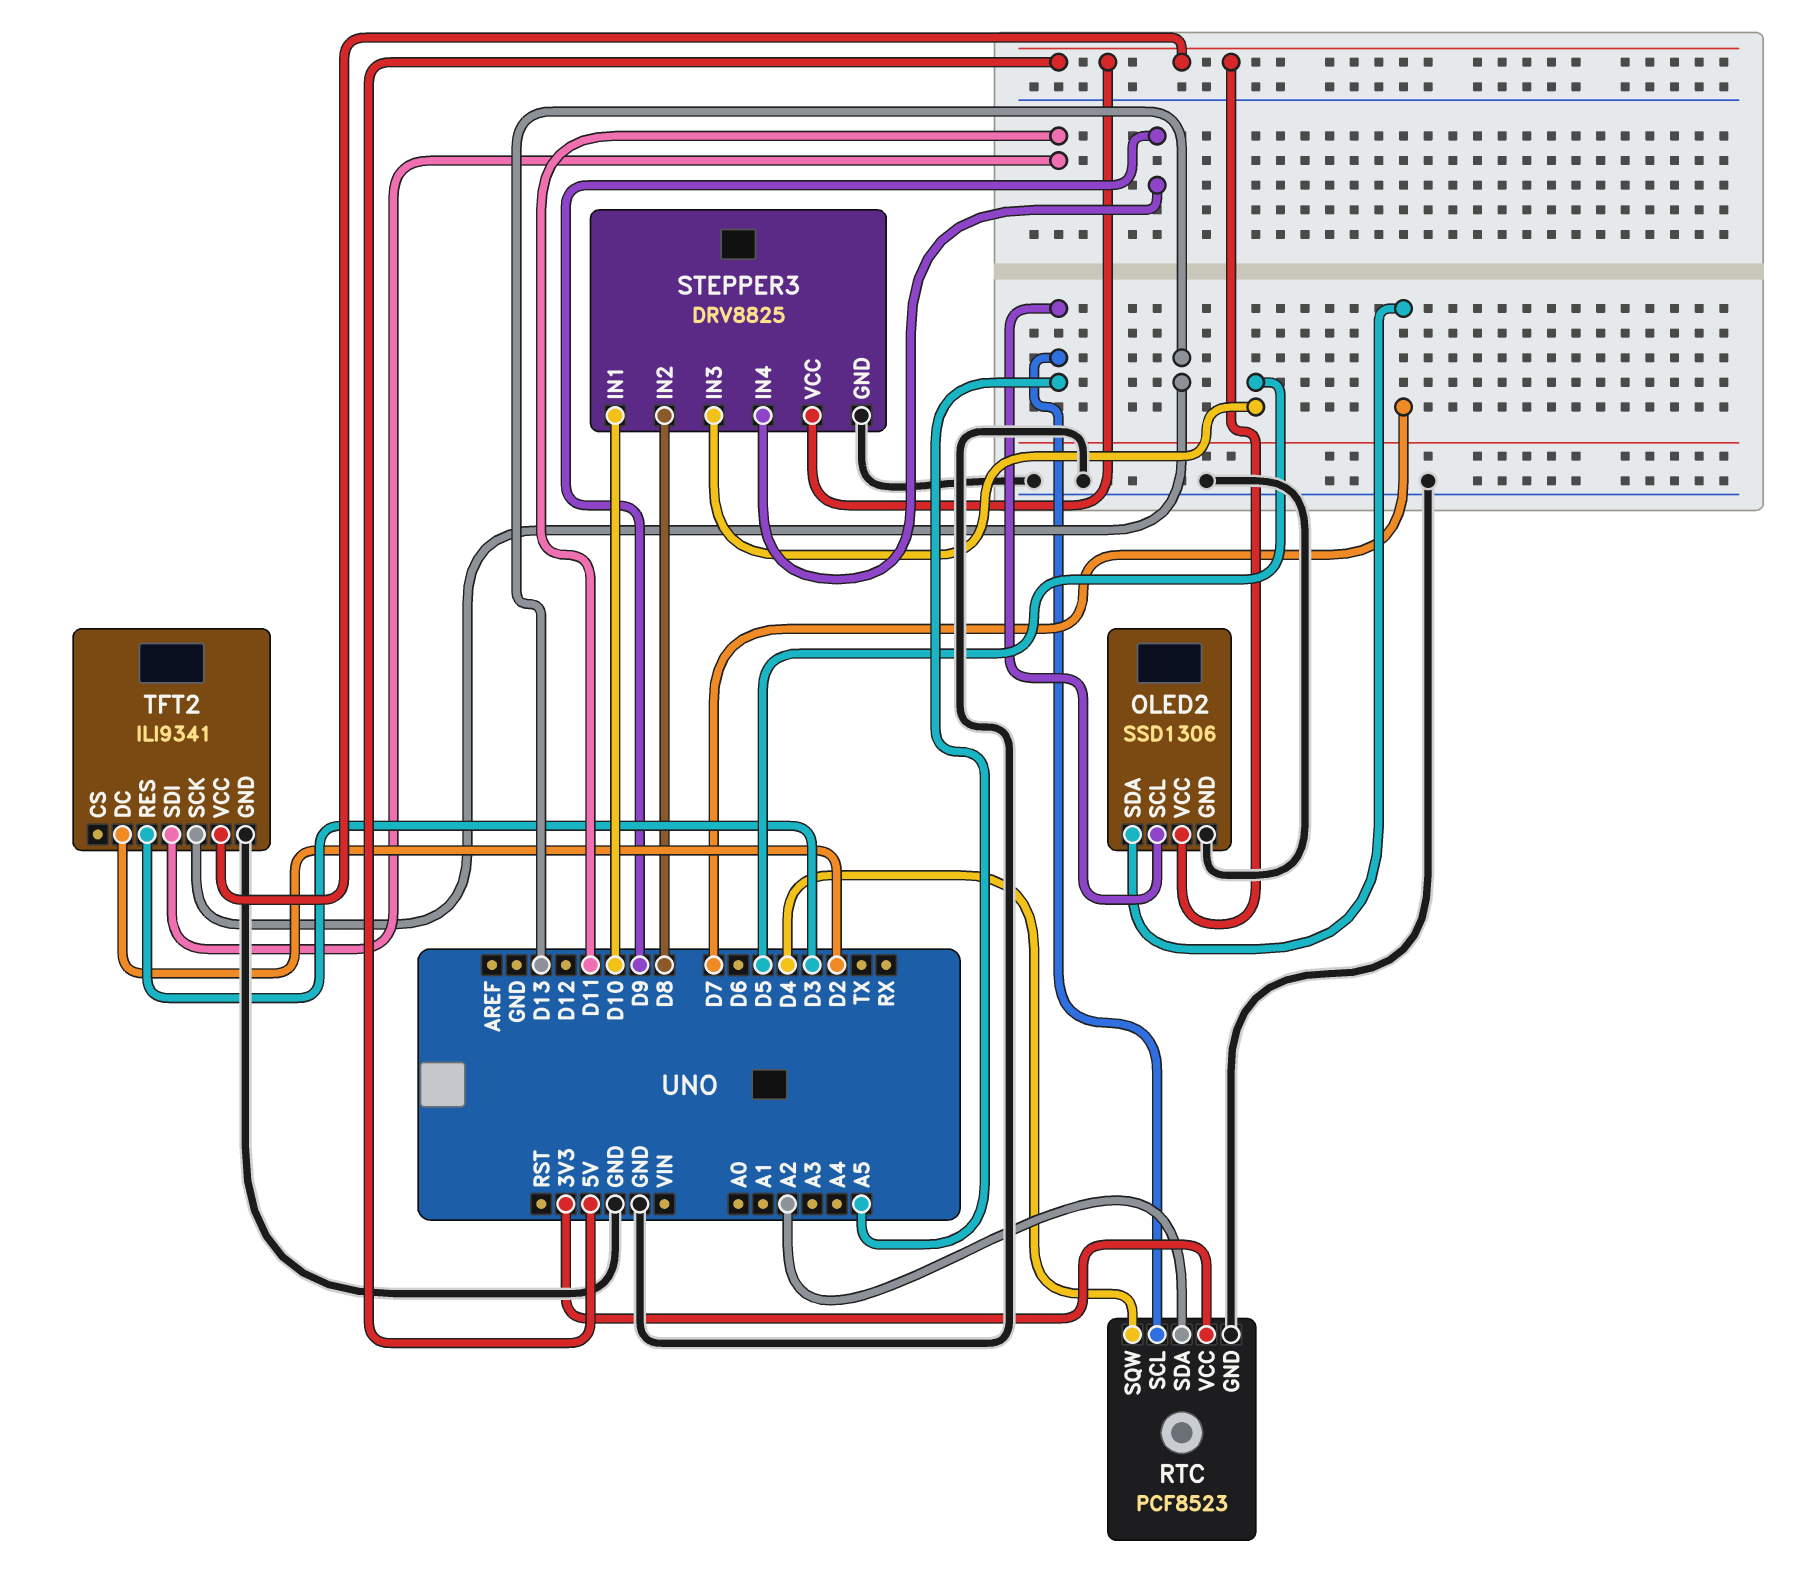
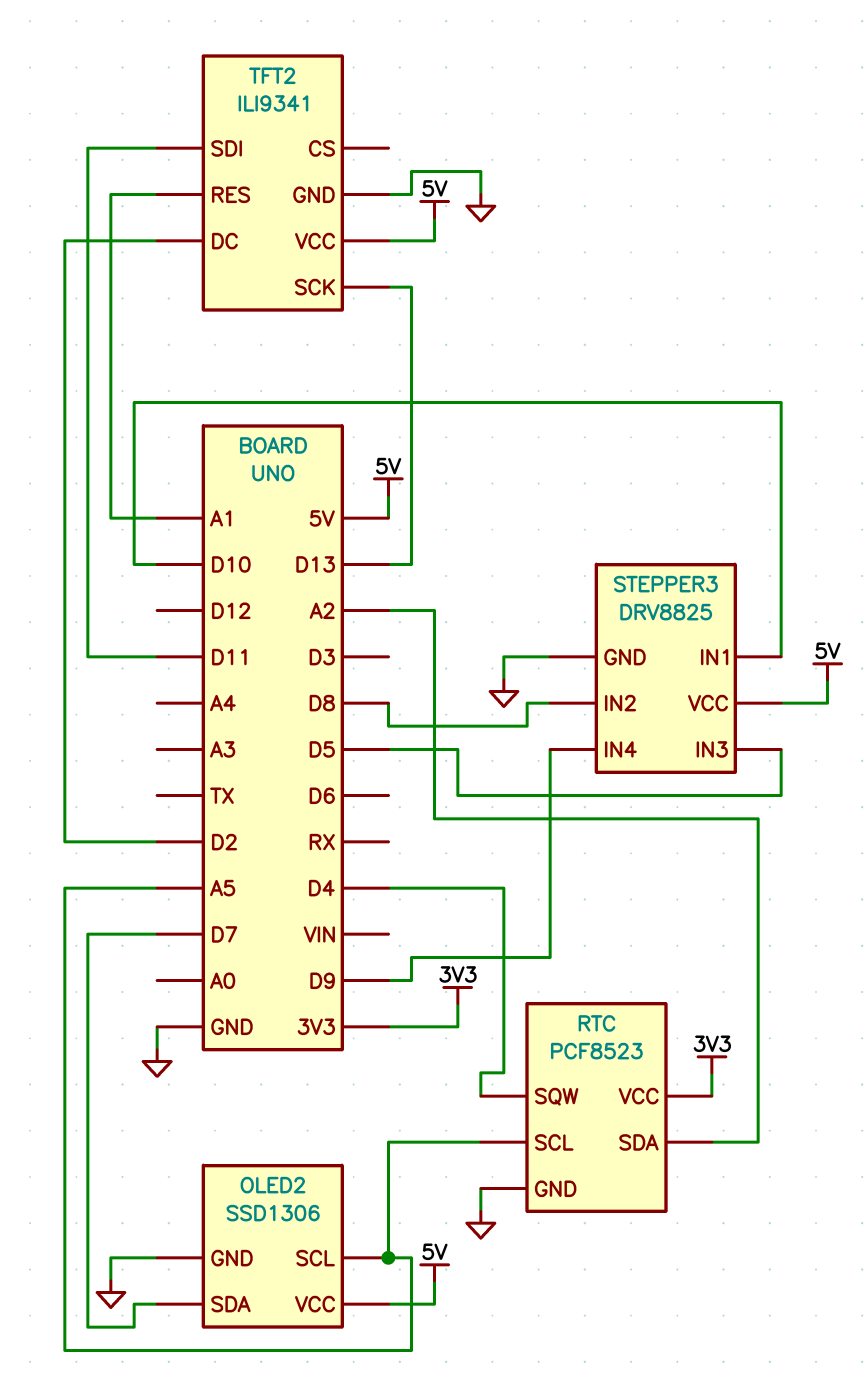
TFT2 pin RES: D3 -> A1

